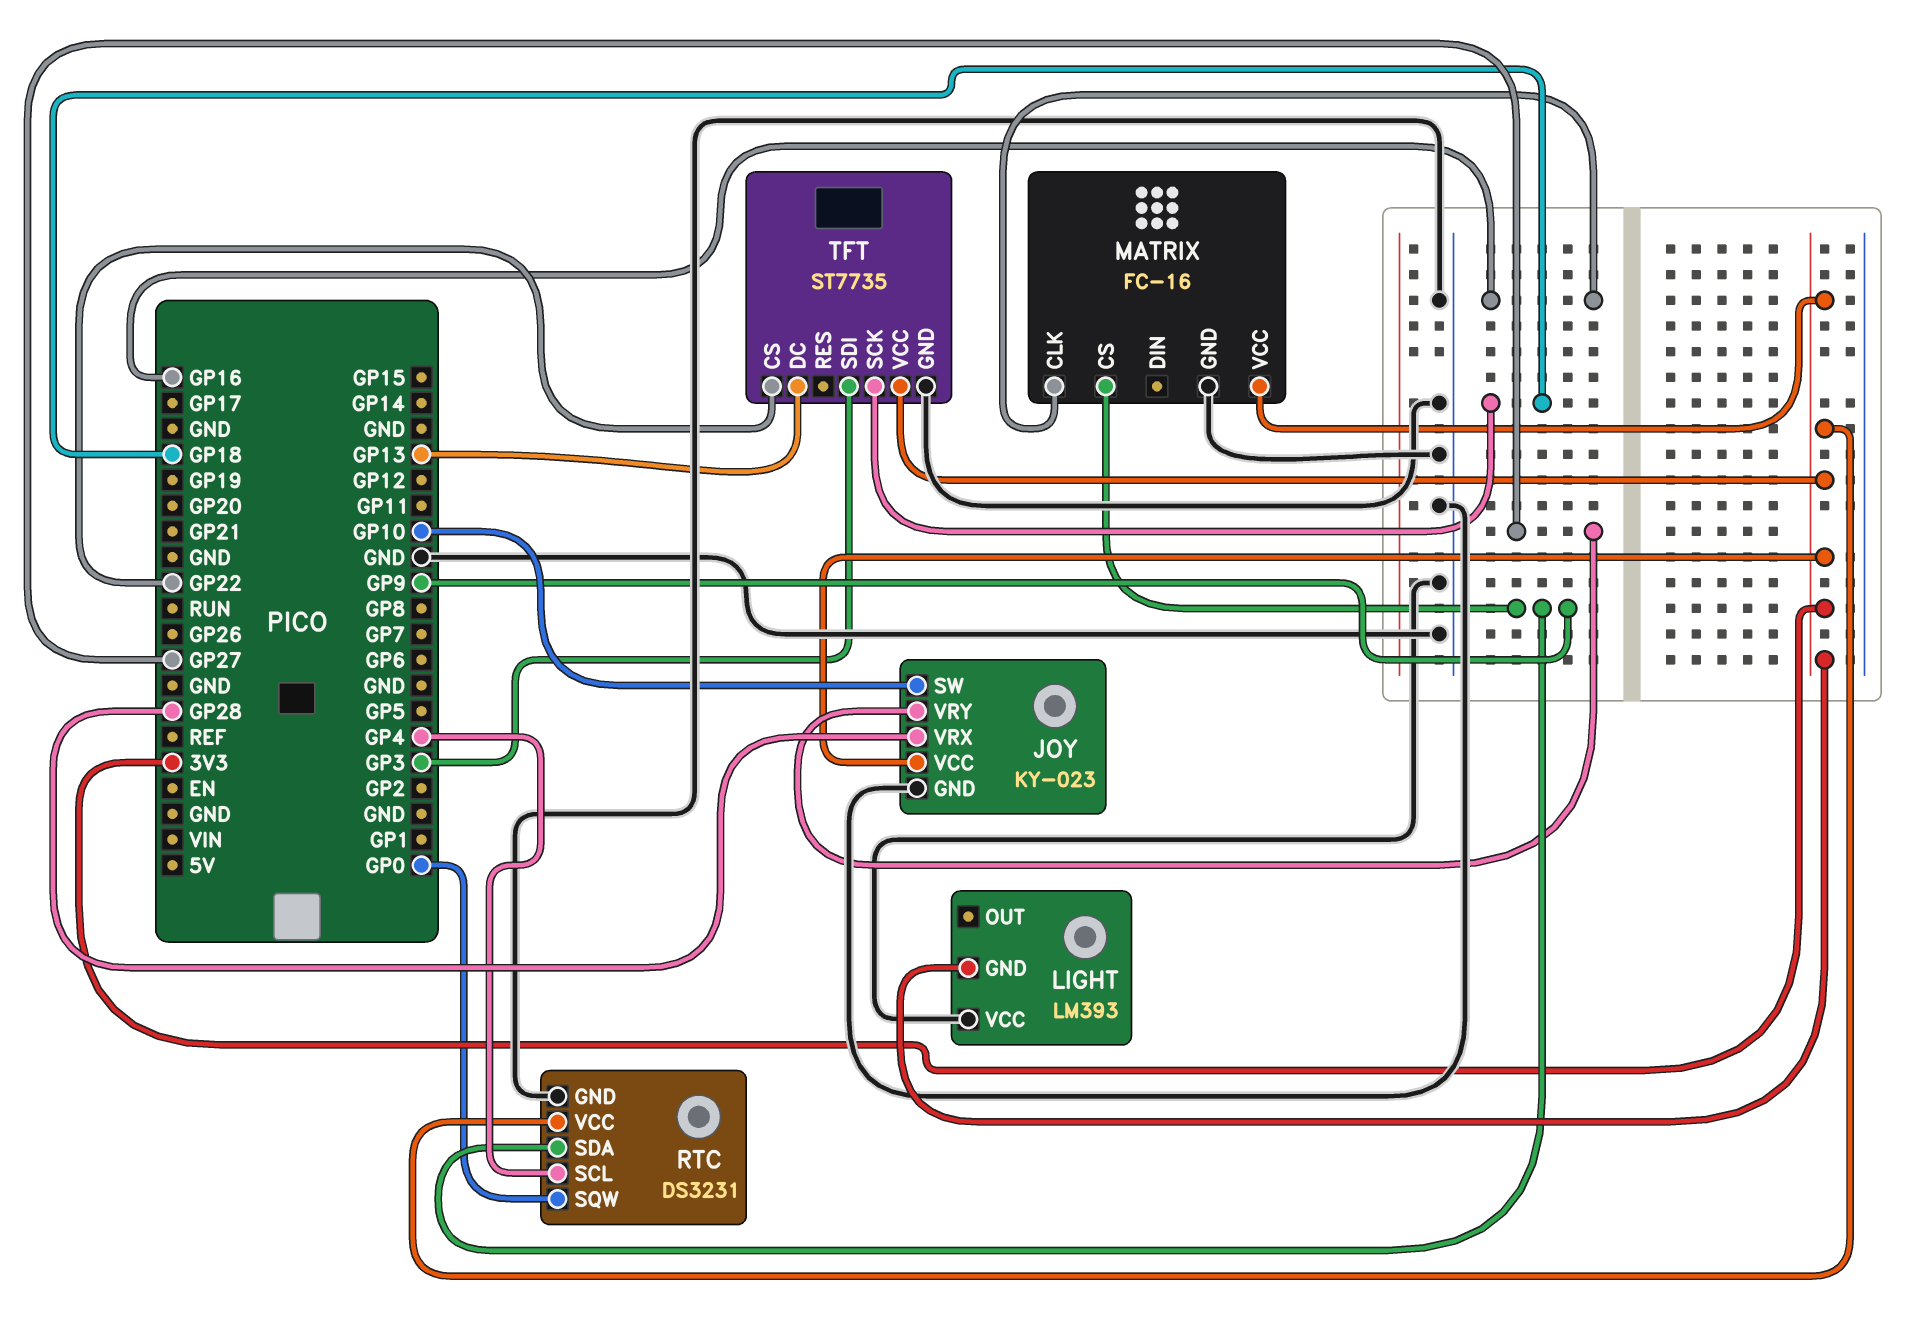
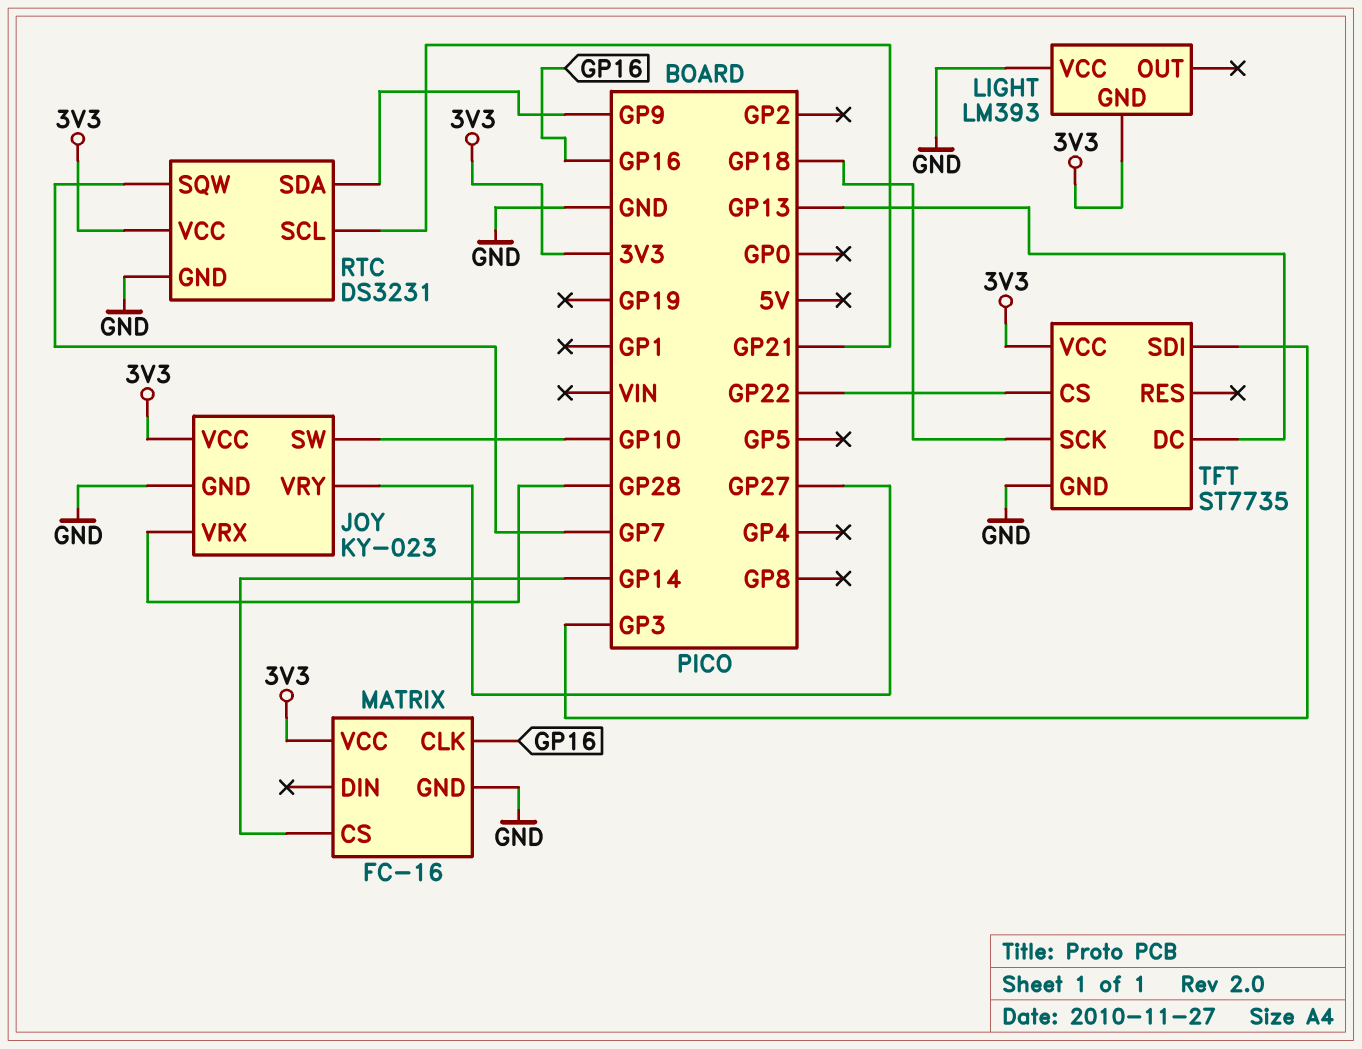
MATRIX pin CS: GP9 -> GP14
RTC pin SCL: GP4 -> GP21
RTC pin SQW: GP0 -> GP7

